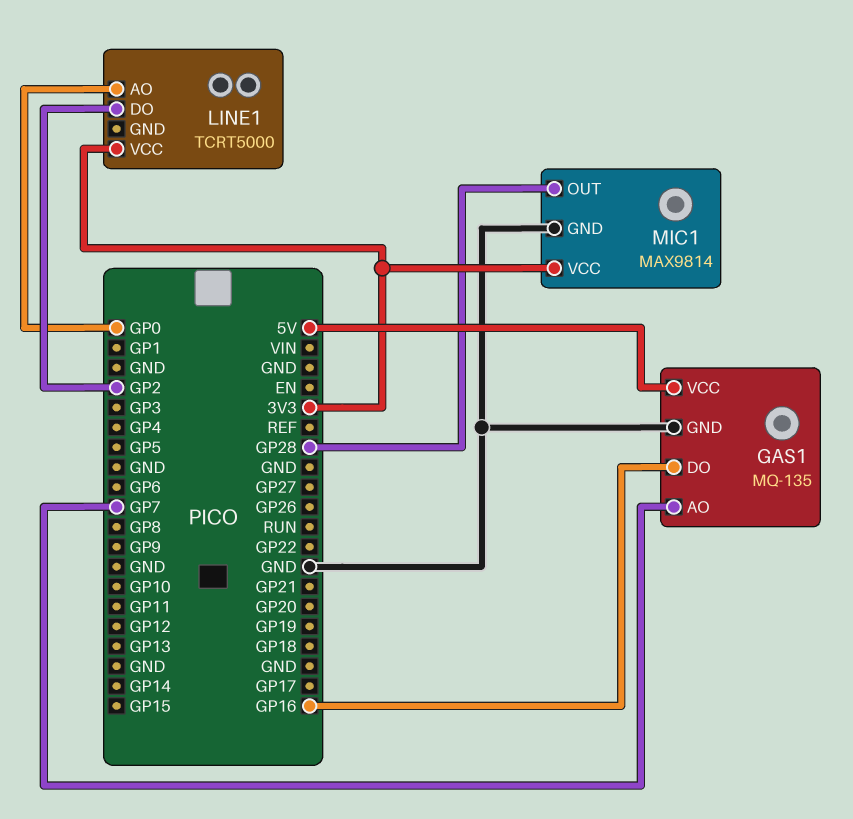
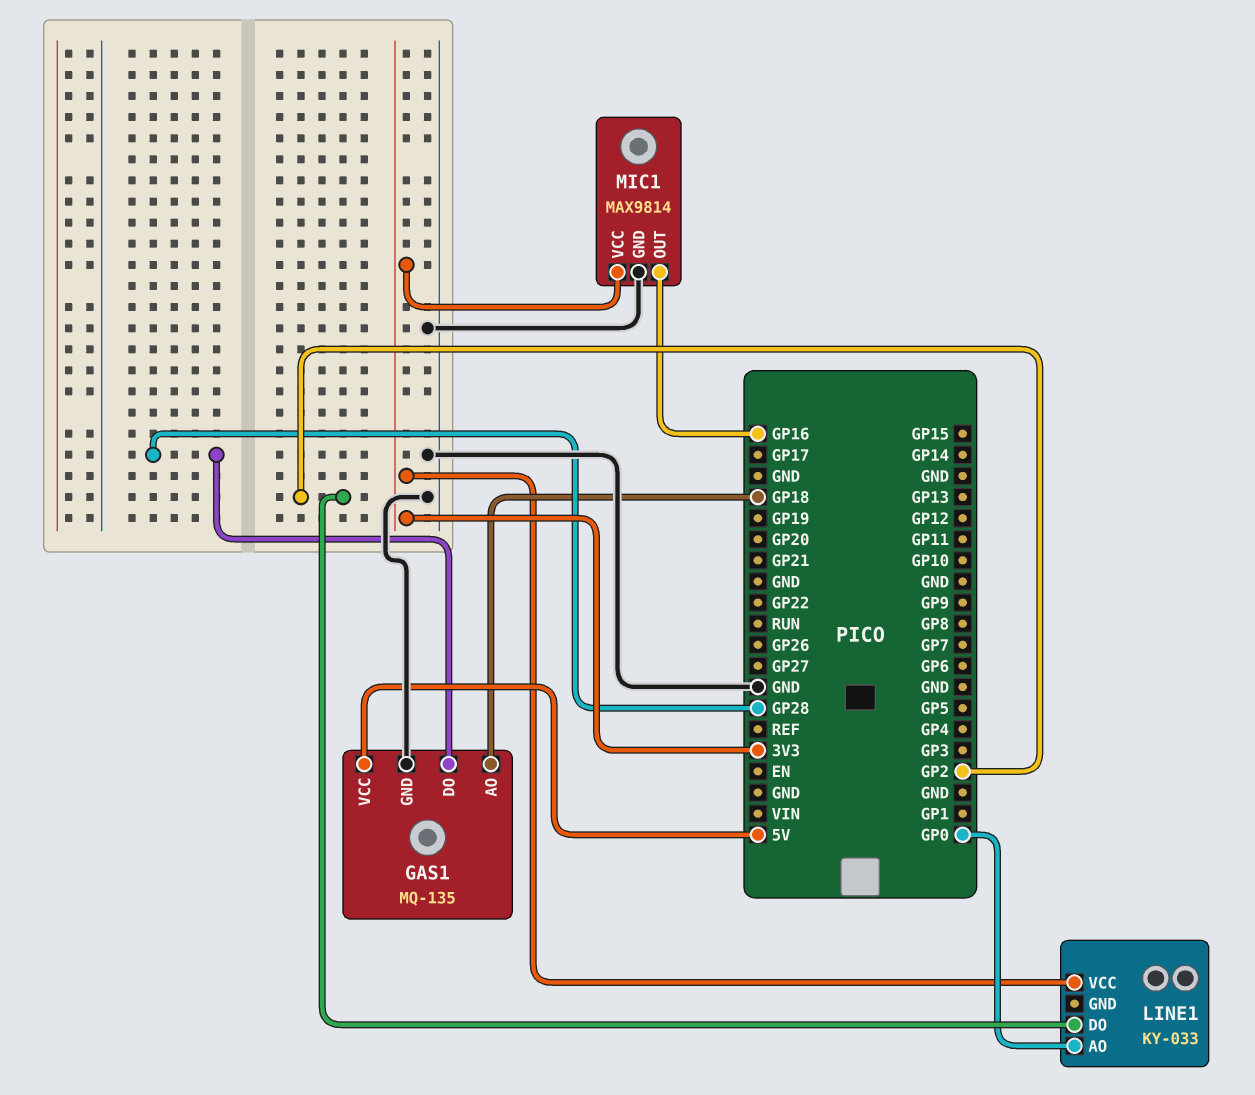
GAS1 pin AO: GP7 -> GP18
GAS1 pin DO: GP16 -> GP28
LINE1: TCRT5000 -> KY-033
MIC1 pin OUT: GP28 -> GP16

